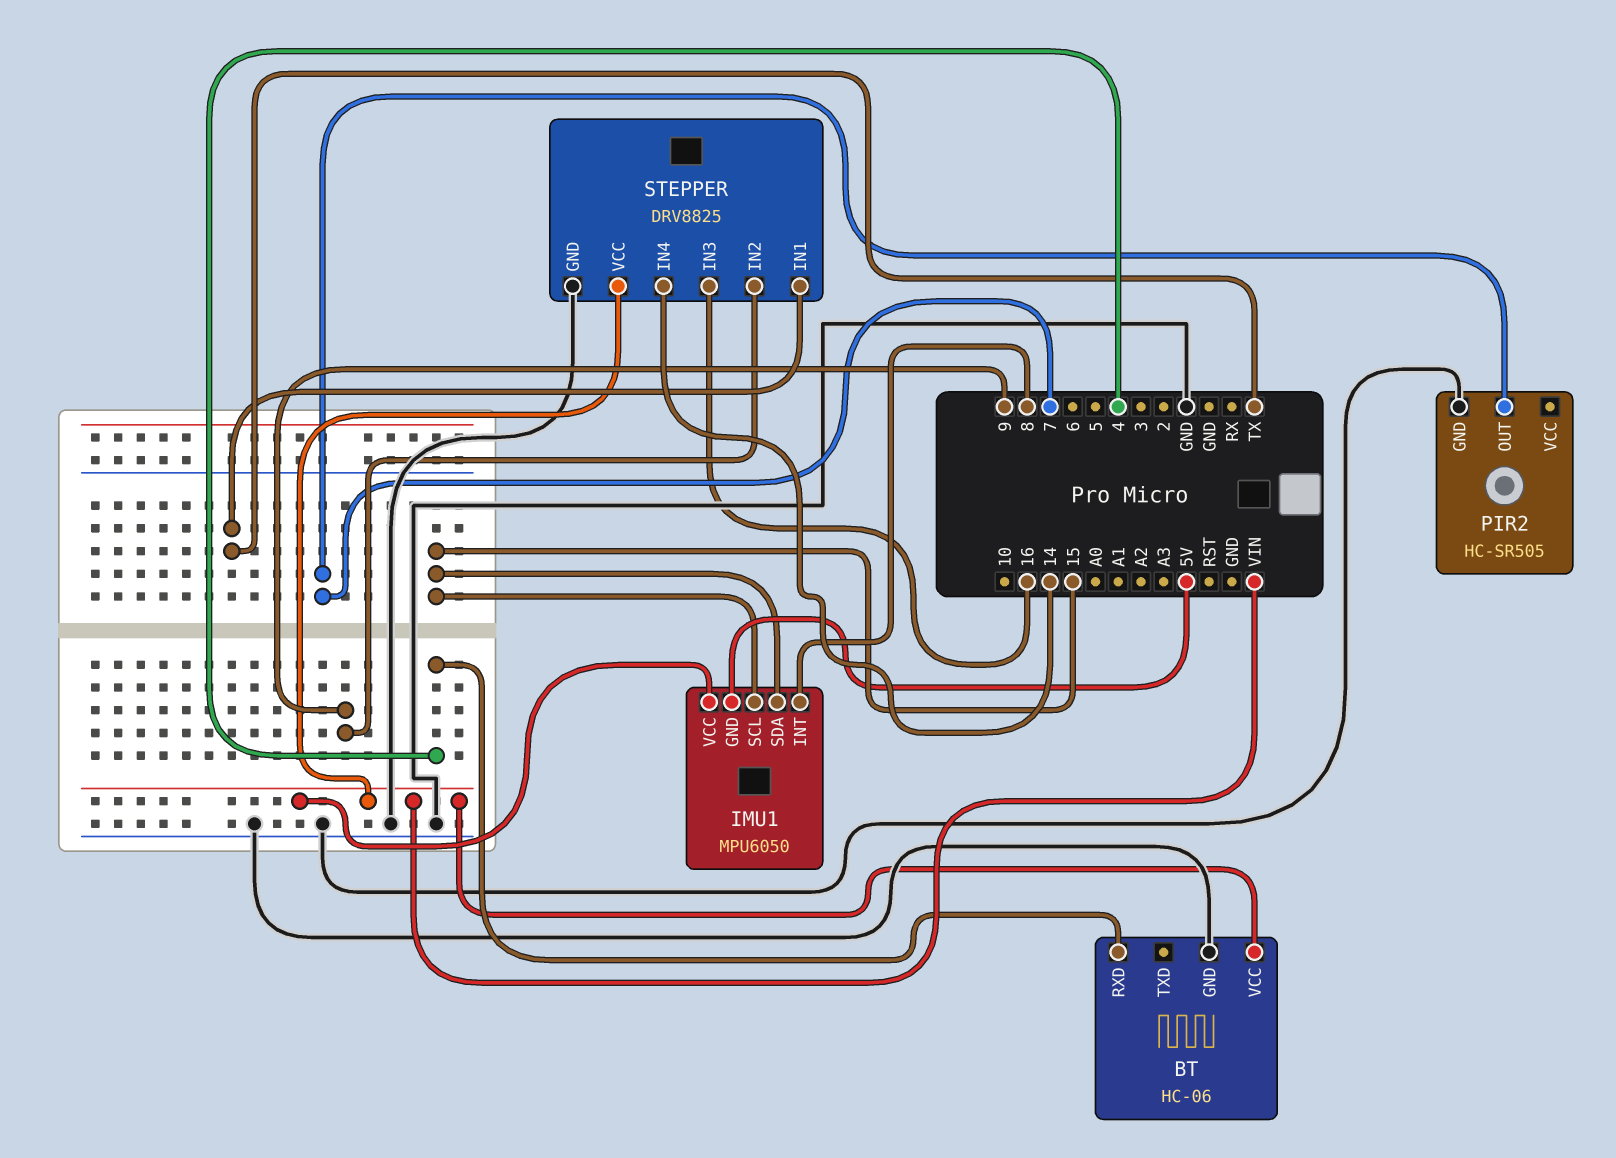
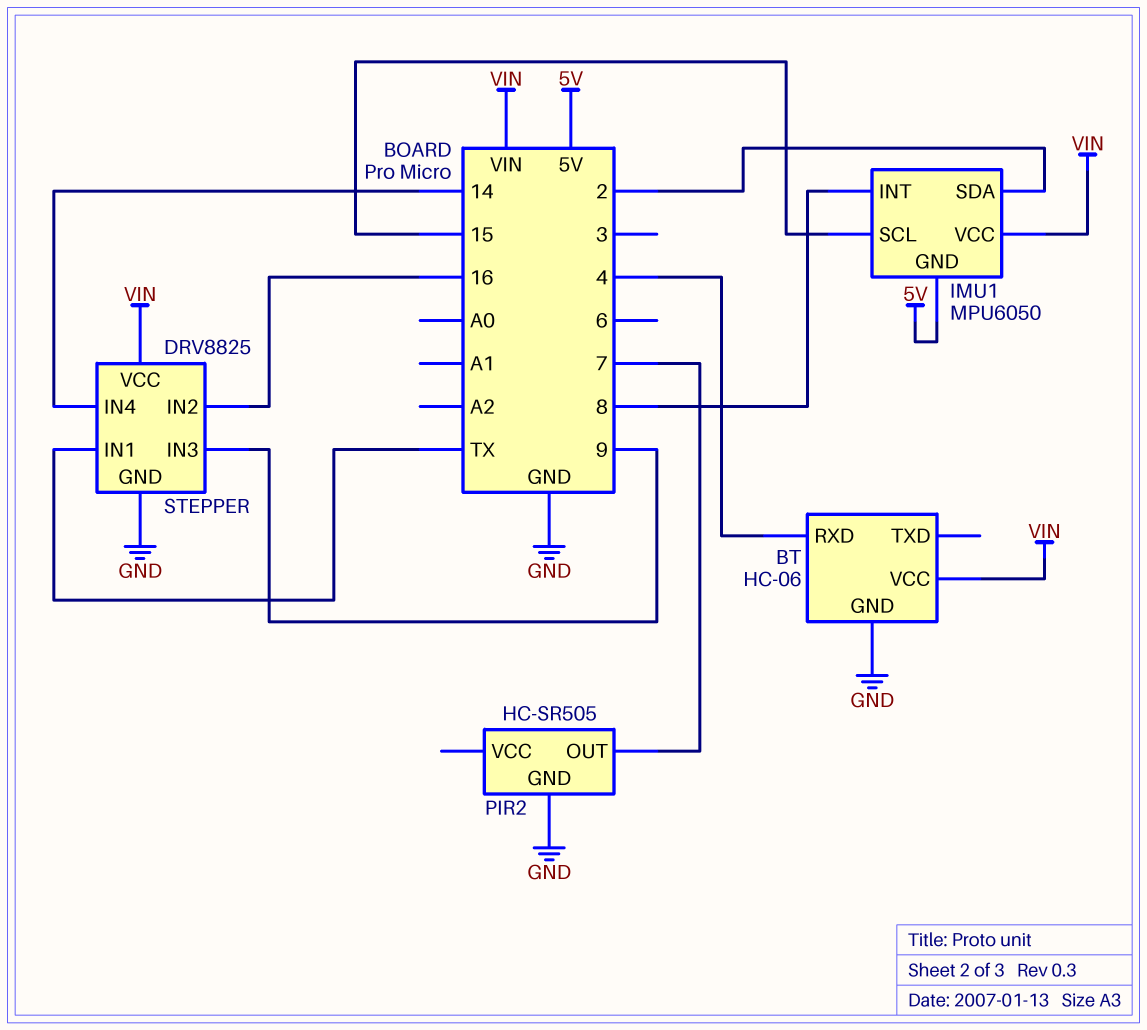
IMU1 pin SDA: 15 -> 2
STEPPER pin IN2: 9 -> 16
STEPPER pin IN3: 16 -> 9

